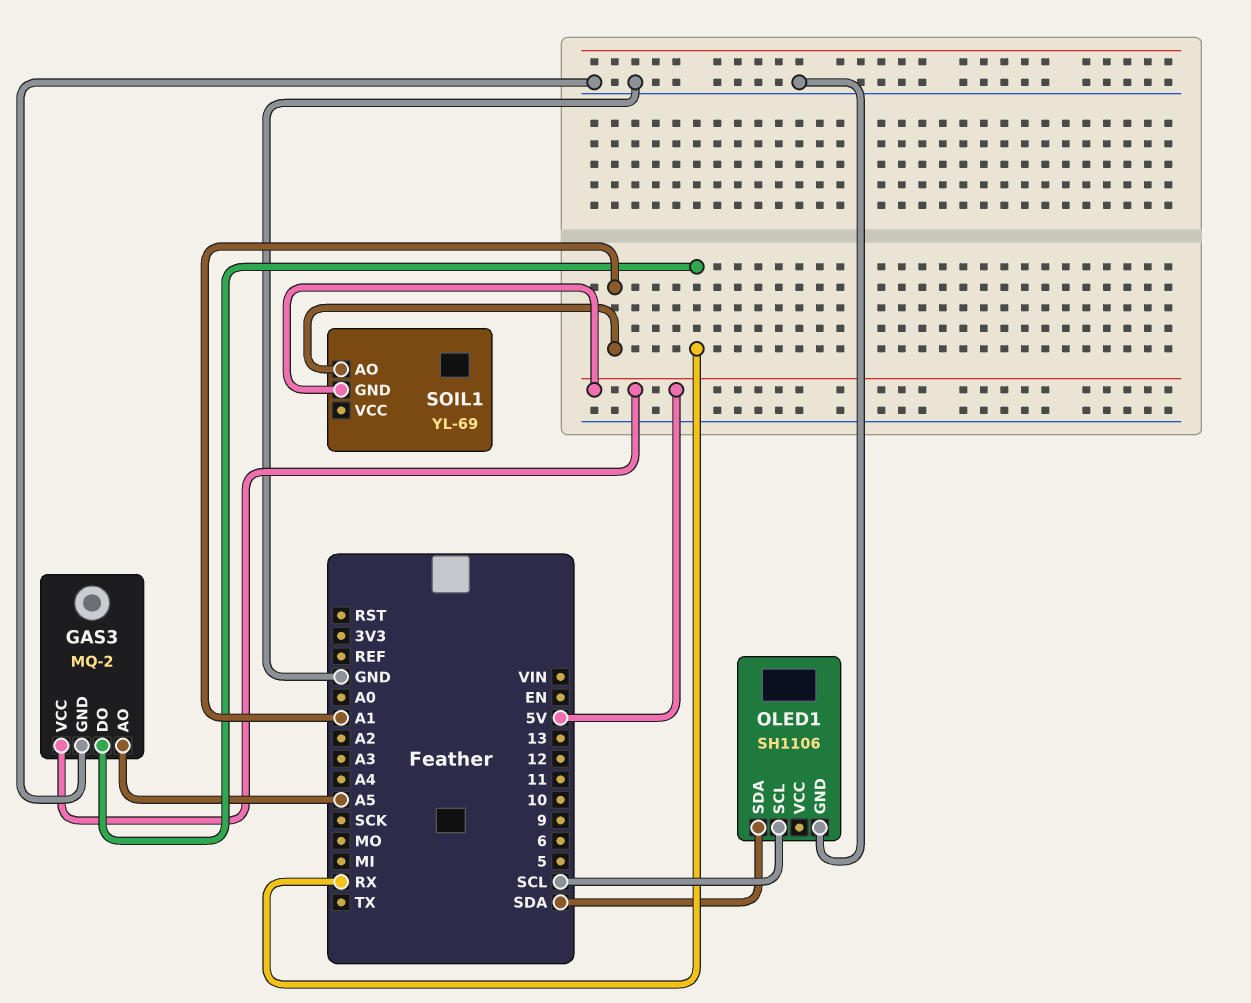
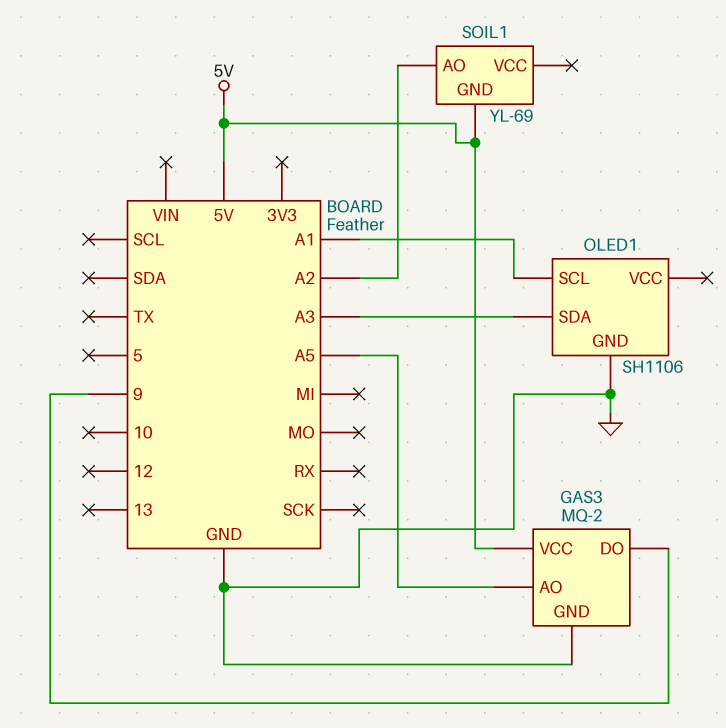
GAS3 pin DO: RX -> 9
OLED1 pin SCL: SCL -> A1
OLED1 pin SDA: SDA -> A3
SOIL1 pin AO: A1 -> A2

